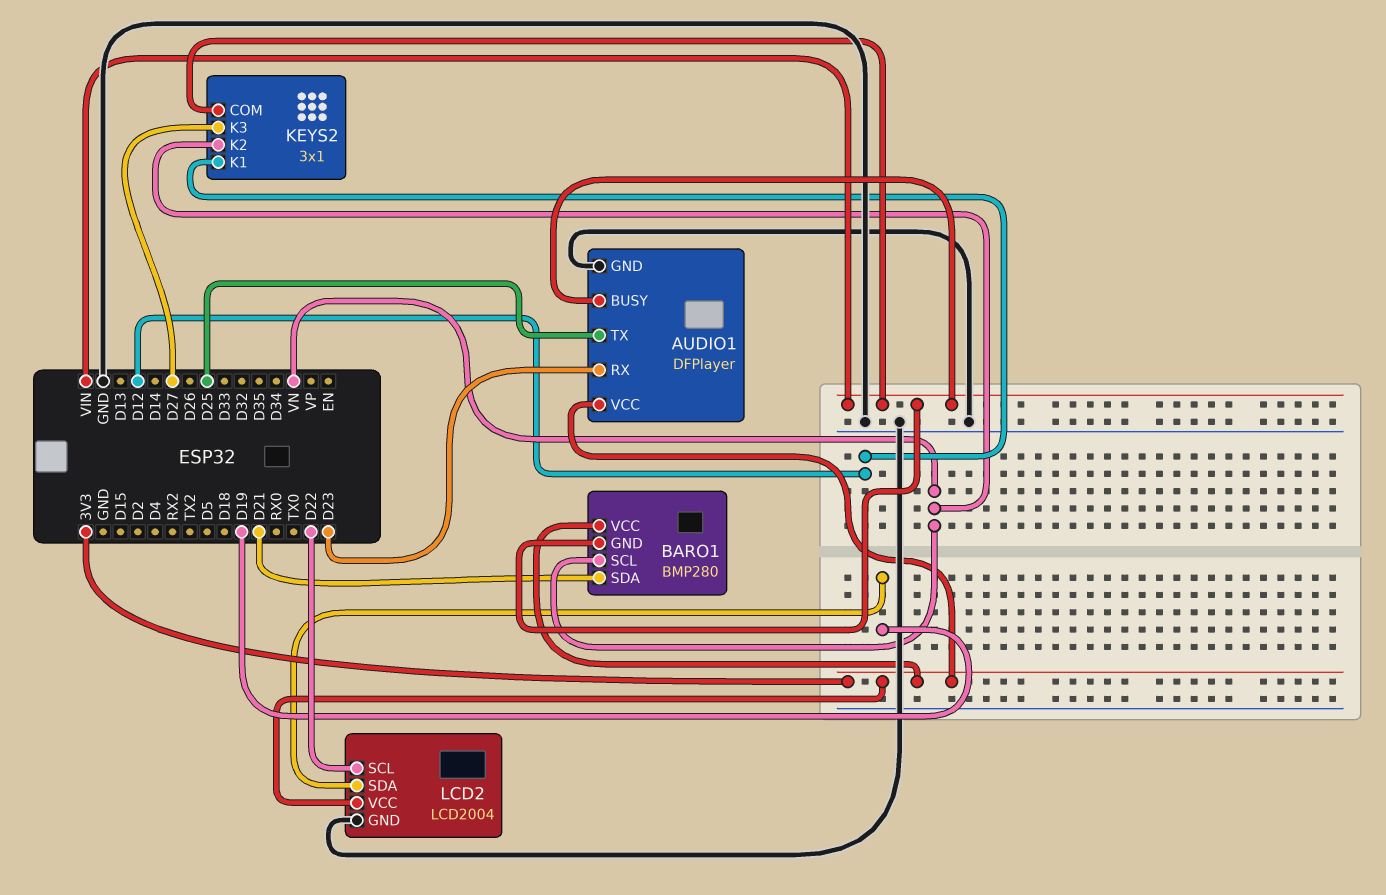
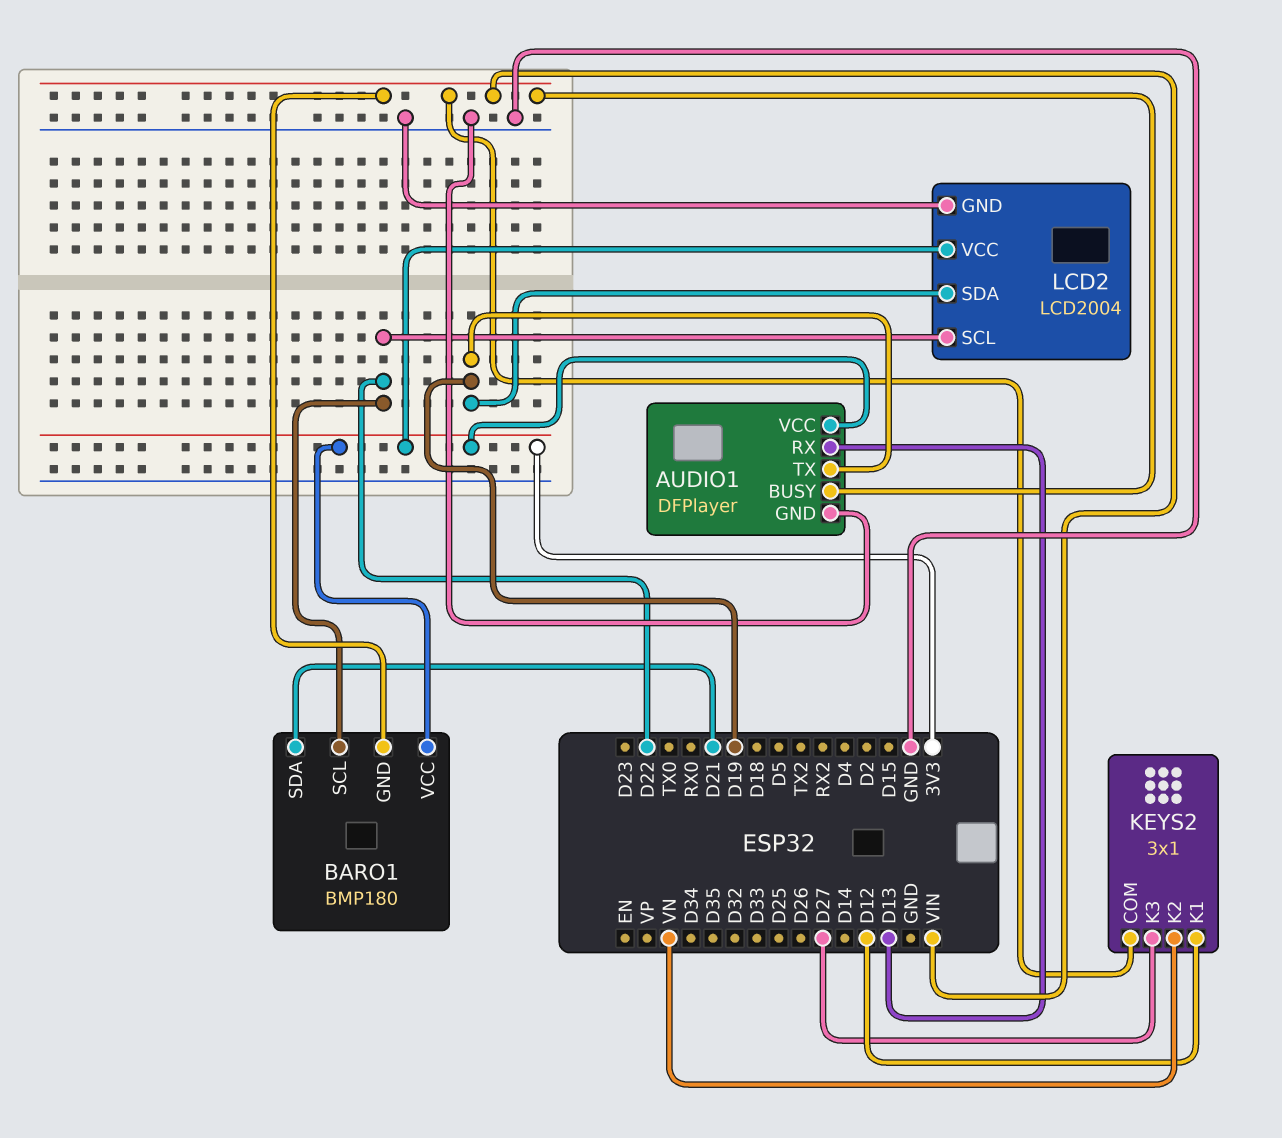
AUDIO1 pin RX: D23 -> D13
AUDIO1 pin TX: D25 -> D19
BARO1: BMP280 -> BMP180
BARO1 pin SCL: VN -> D22

